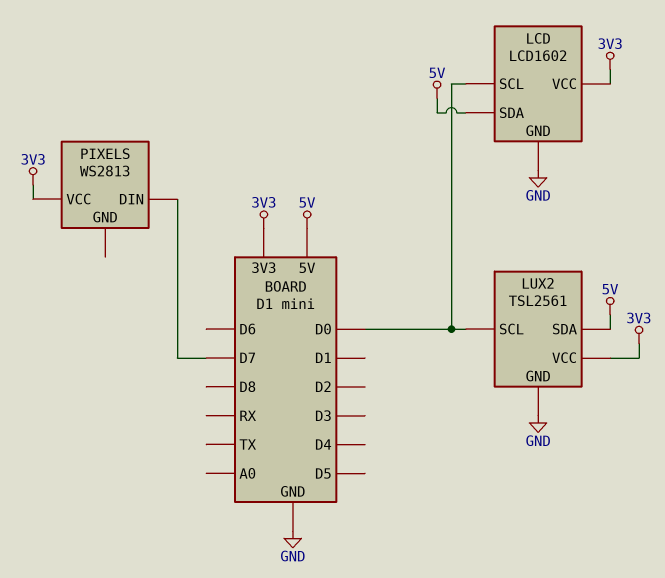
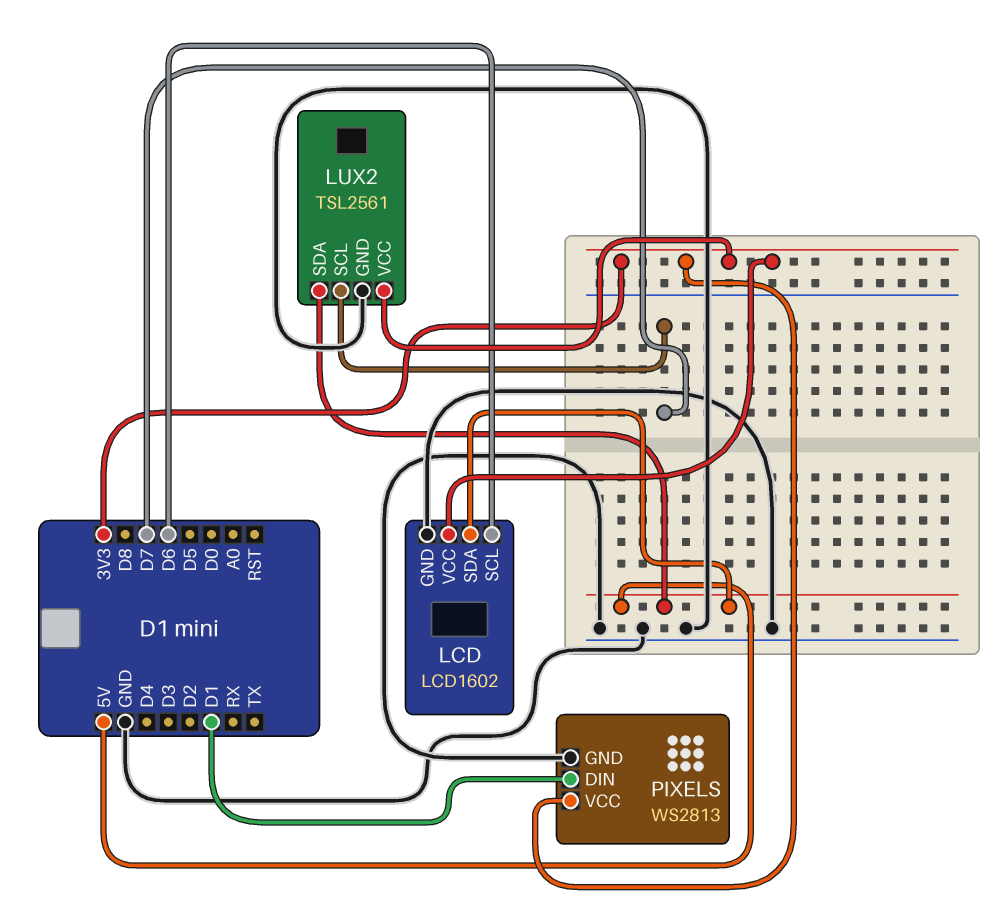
LCD pin SCL: D0 -> D6
LUX2 pin SCL: D0 -> D7
PIXELS pin DIN: D7 -> D1
PIXELS pin GND: none -> GND

